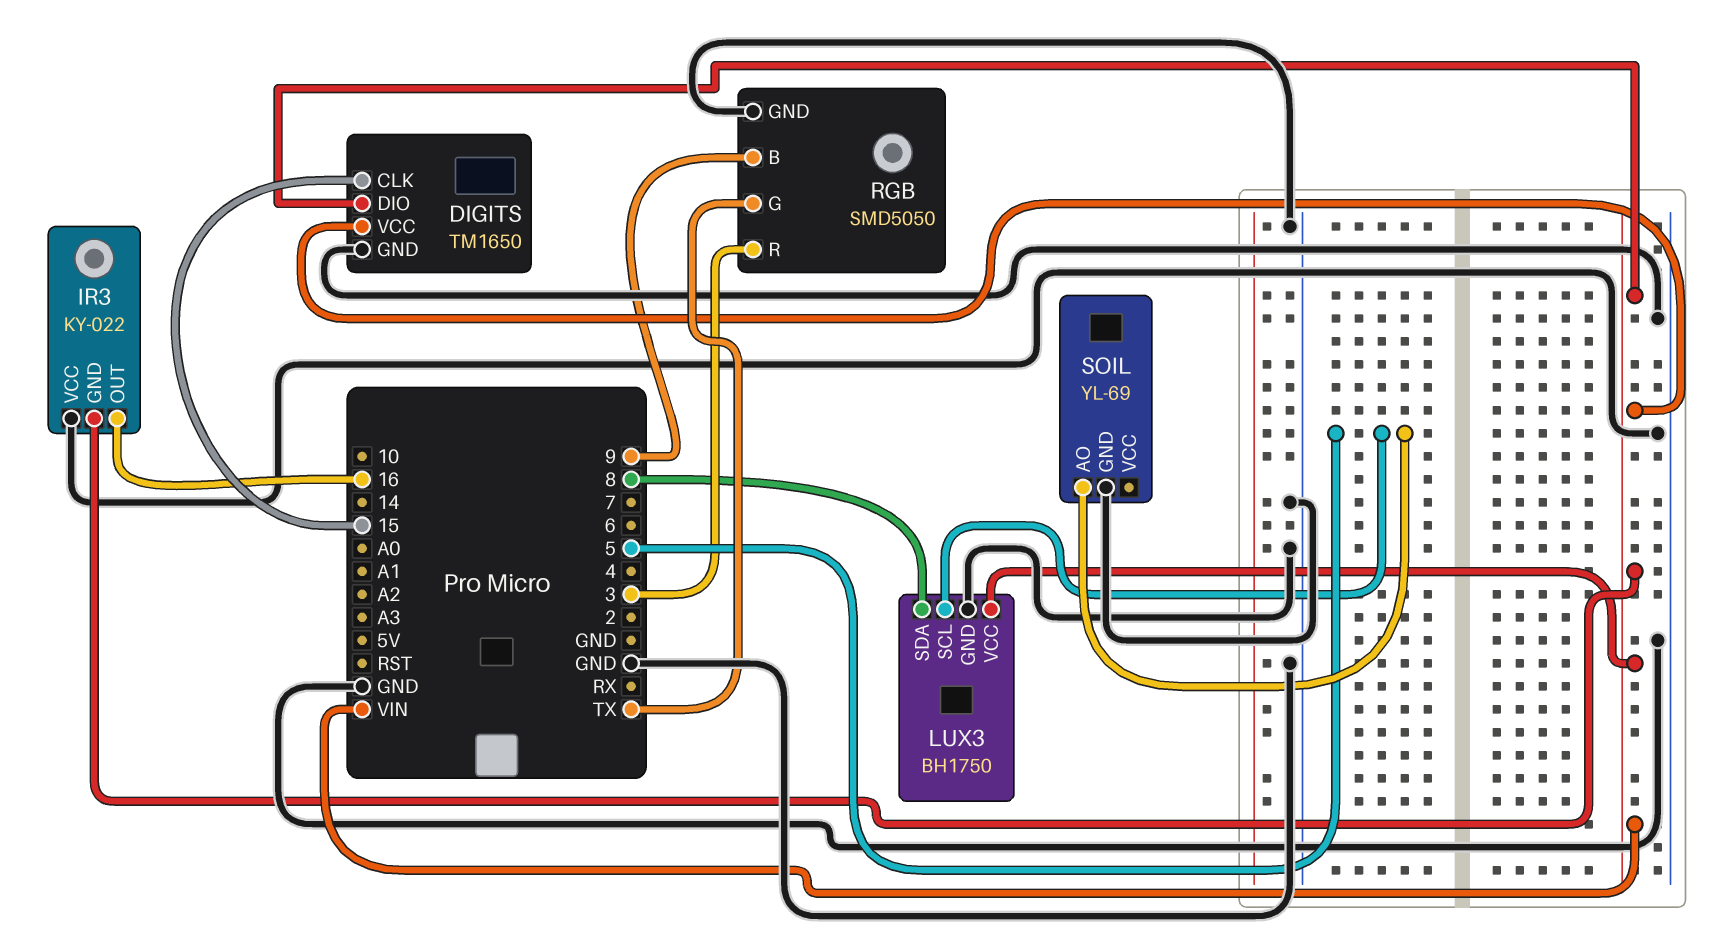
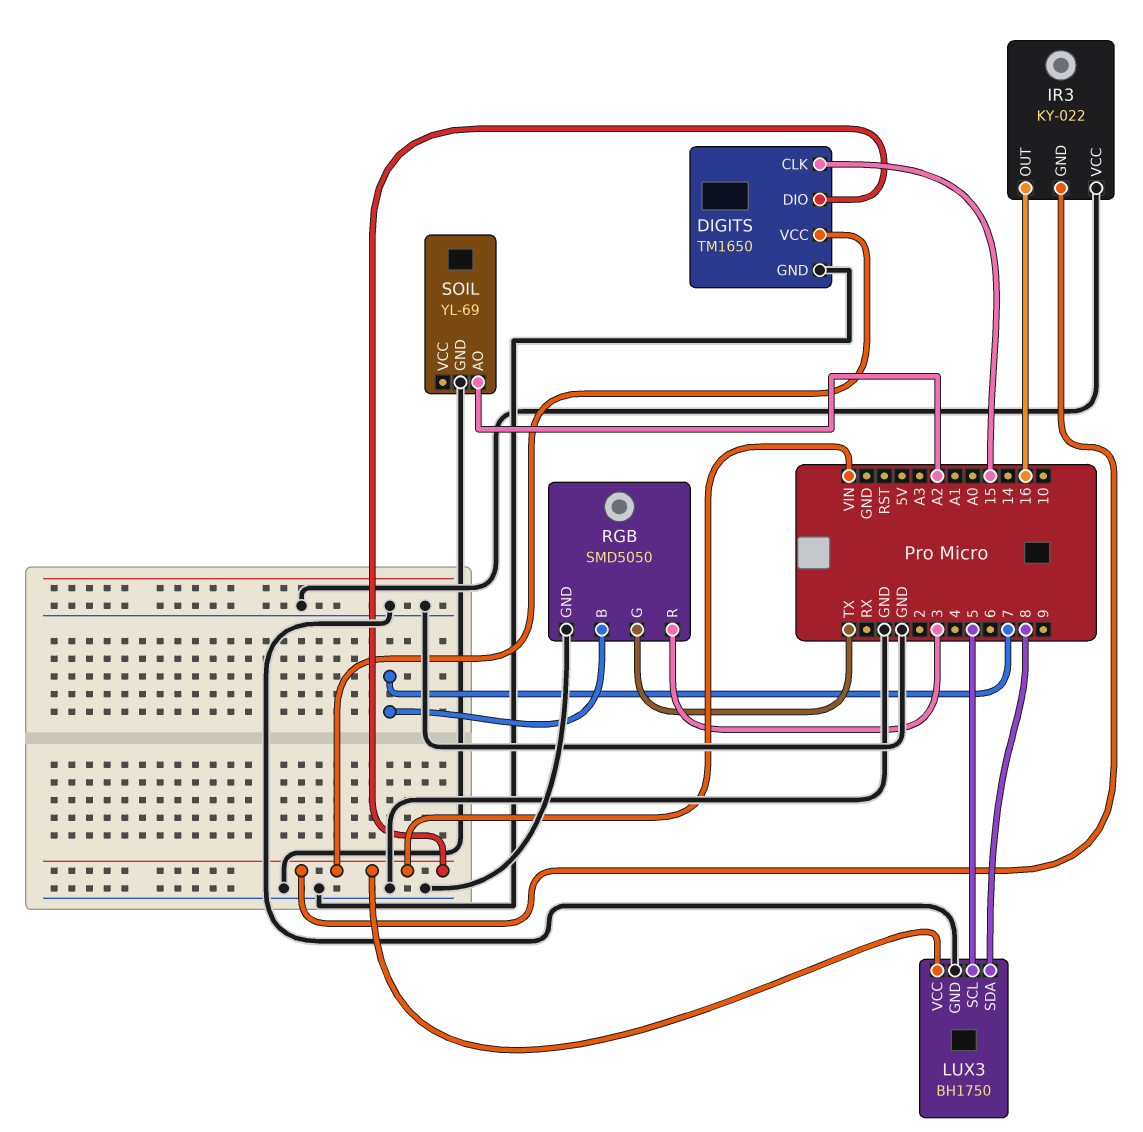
RGB pin B: 9 -> 7
SOIL pin AO: 5 -> A2

